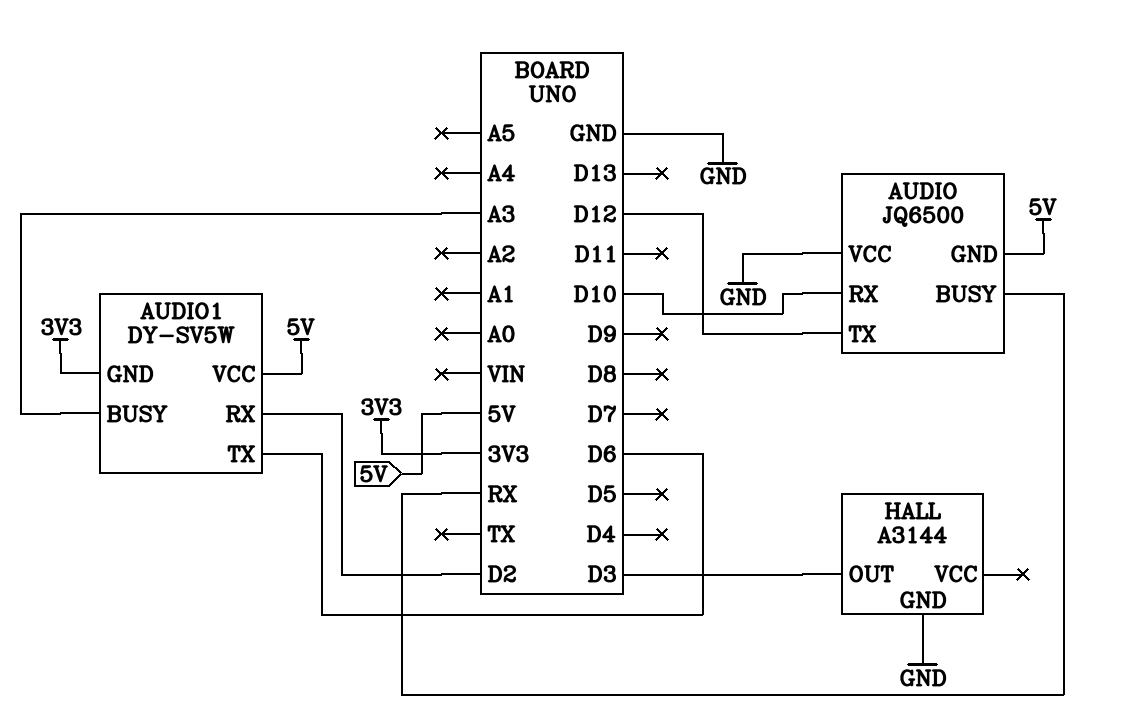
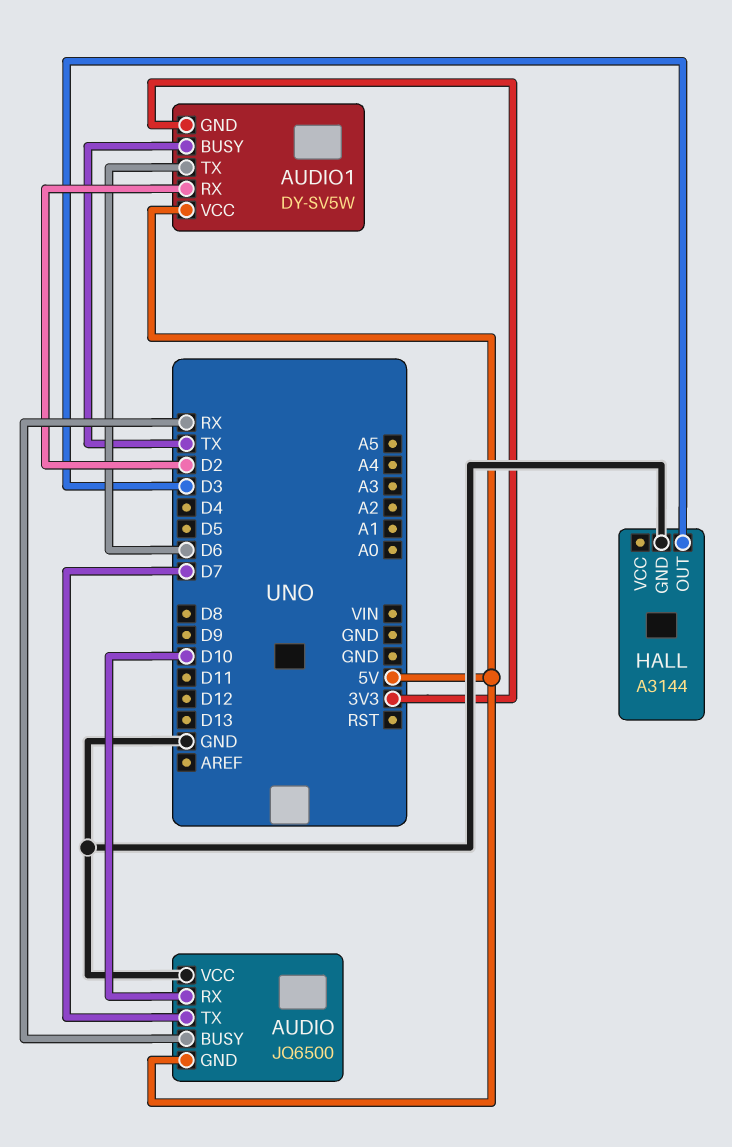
AUDIO pin TX: D12 -> D7
AUDIO1 pin BUSY: A3 -> TX

